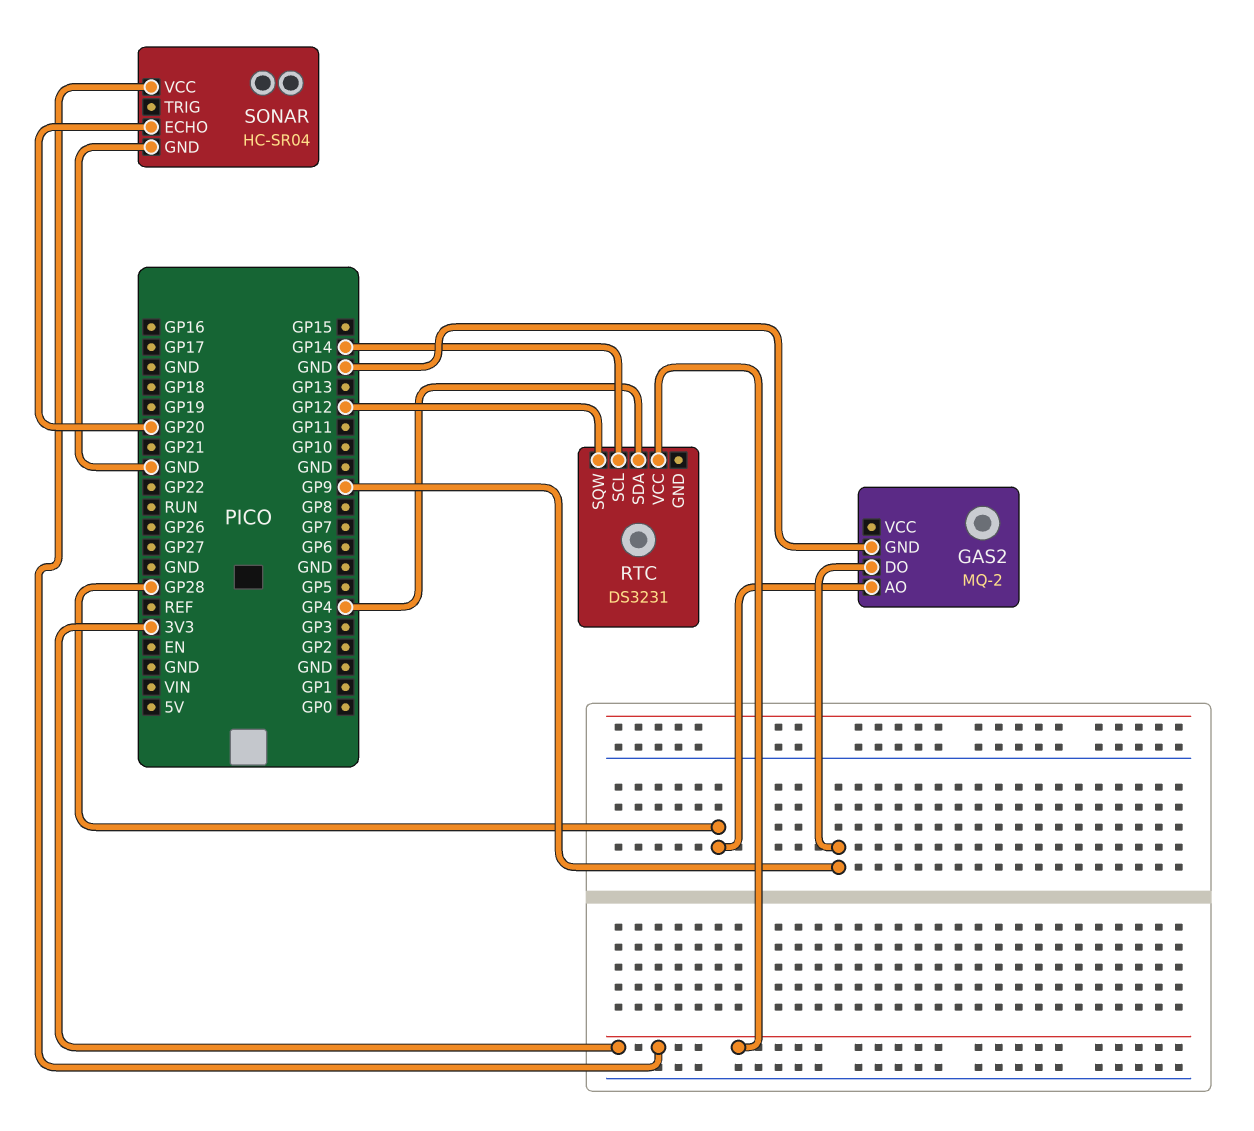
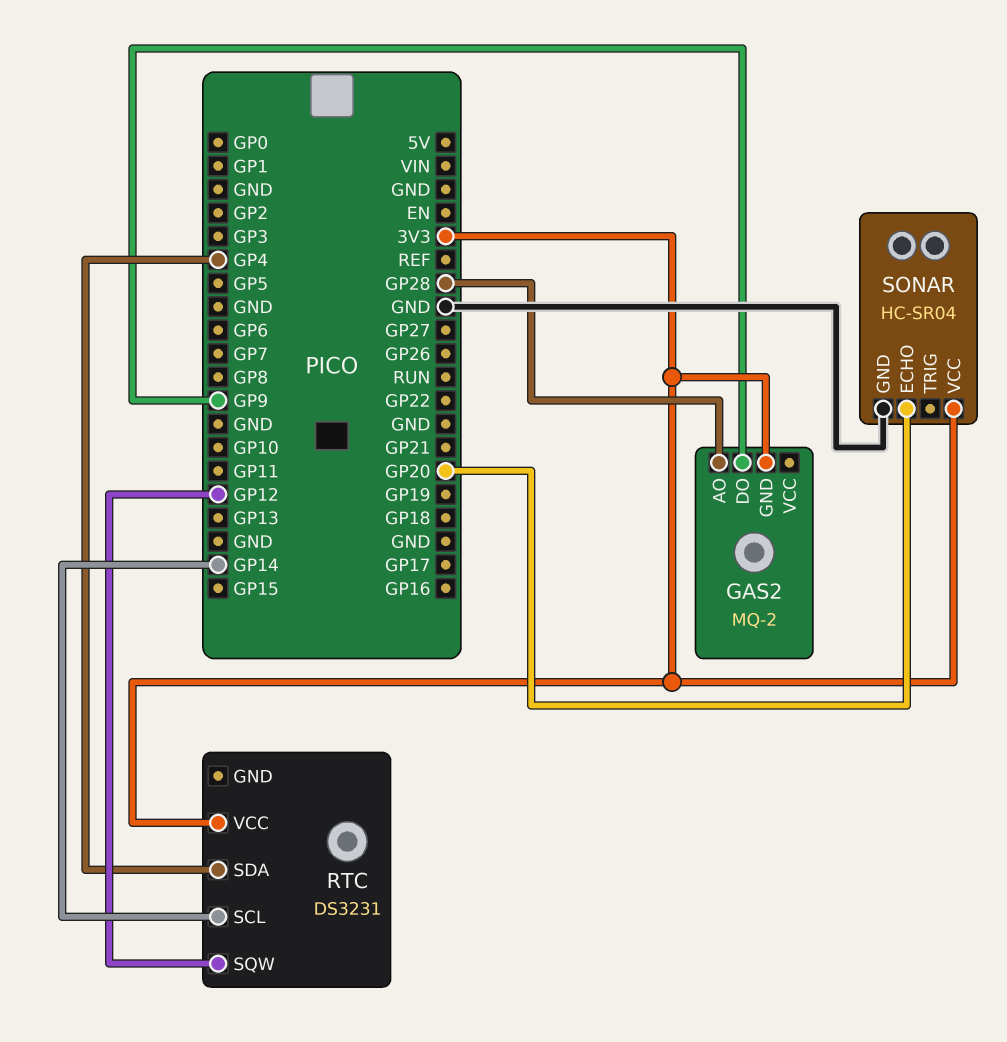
GAS2 pin GND: GND -> 3V3

